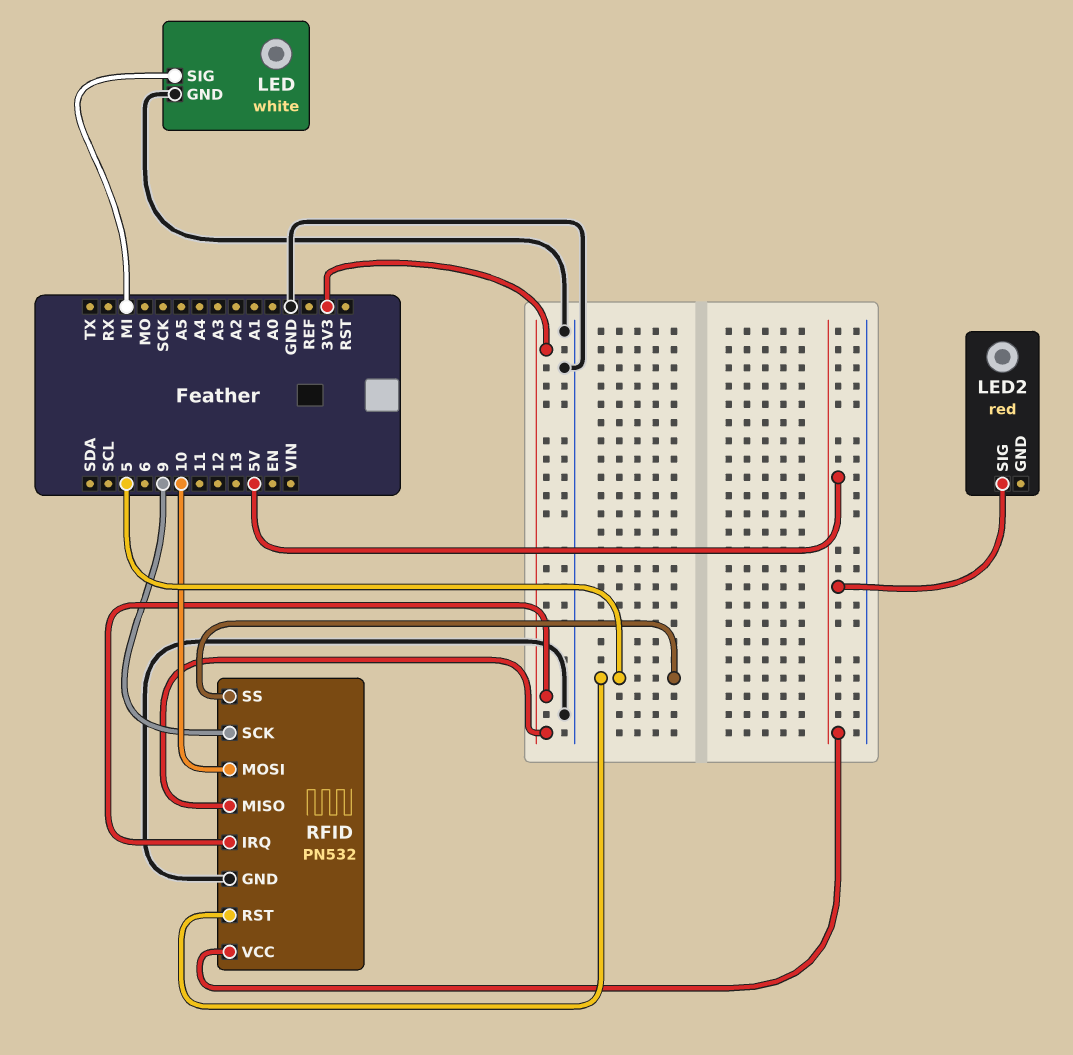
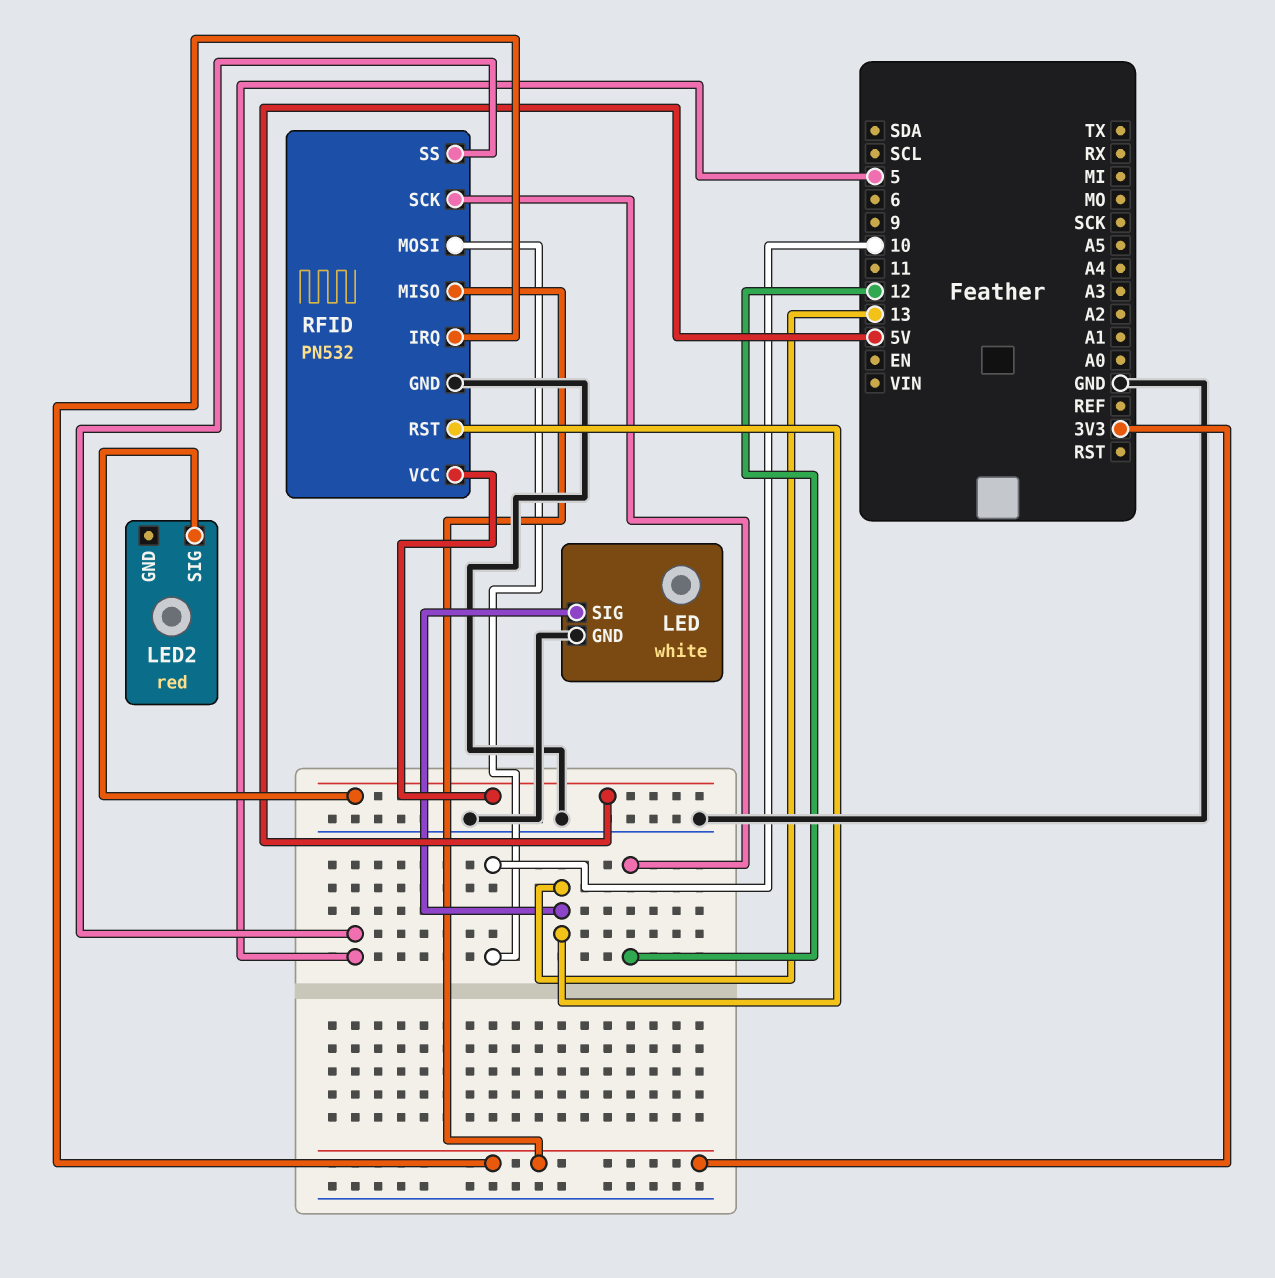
LED pin SIG: MI -> 13
RFID pin RST: 5 -> 13
RFID pin SCK: 9 -> 12

